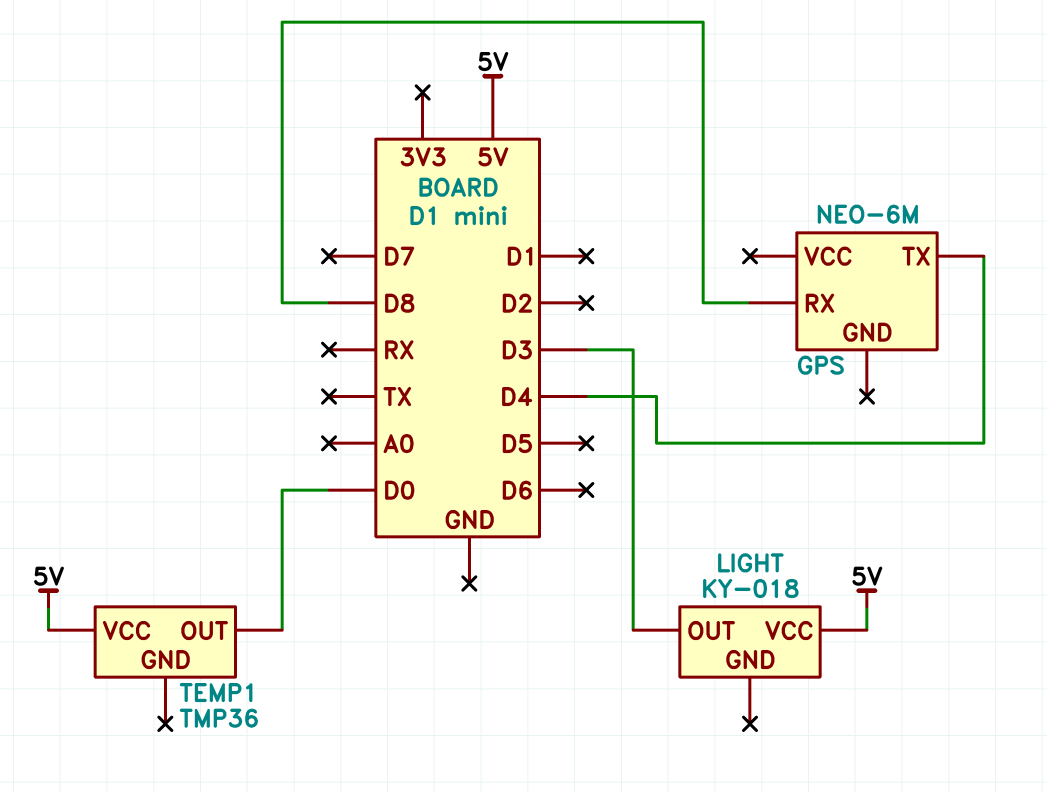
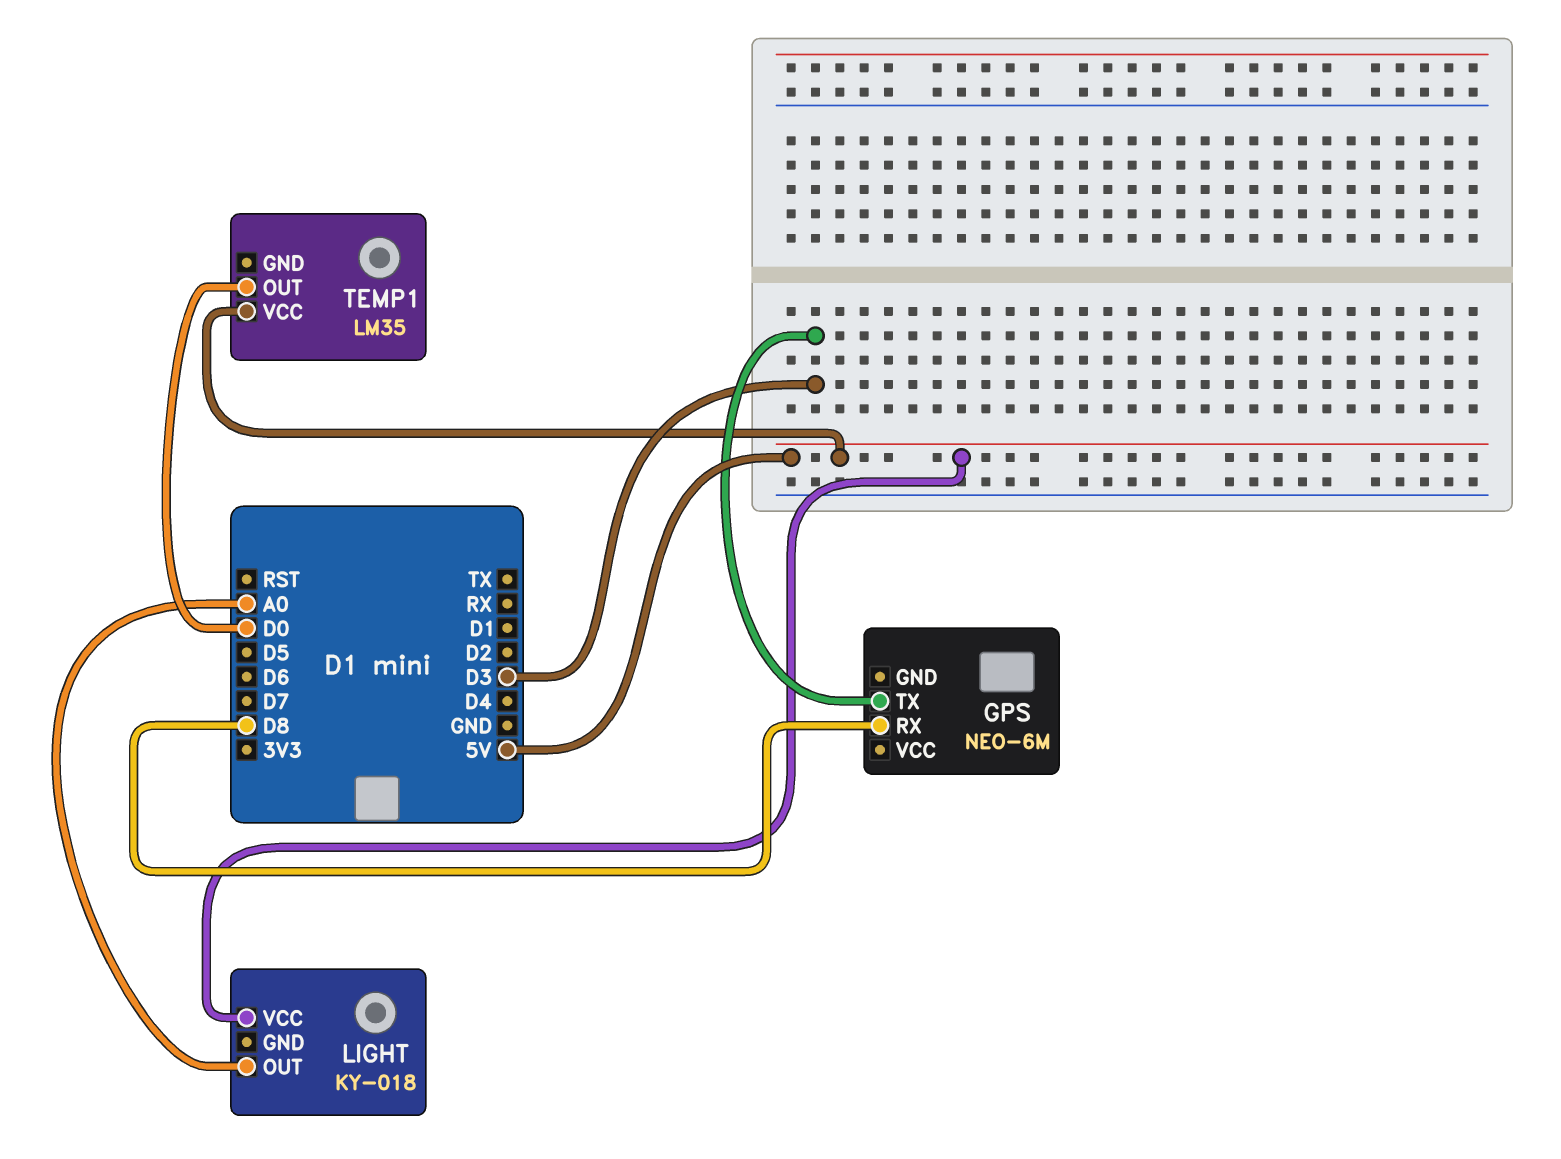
GPS pin TX: D4 -> D3
LIGHT pin OUT: D3 -> A0
TEMP1: TMP36 -> LM35

